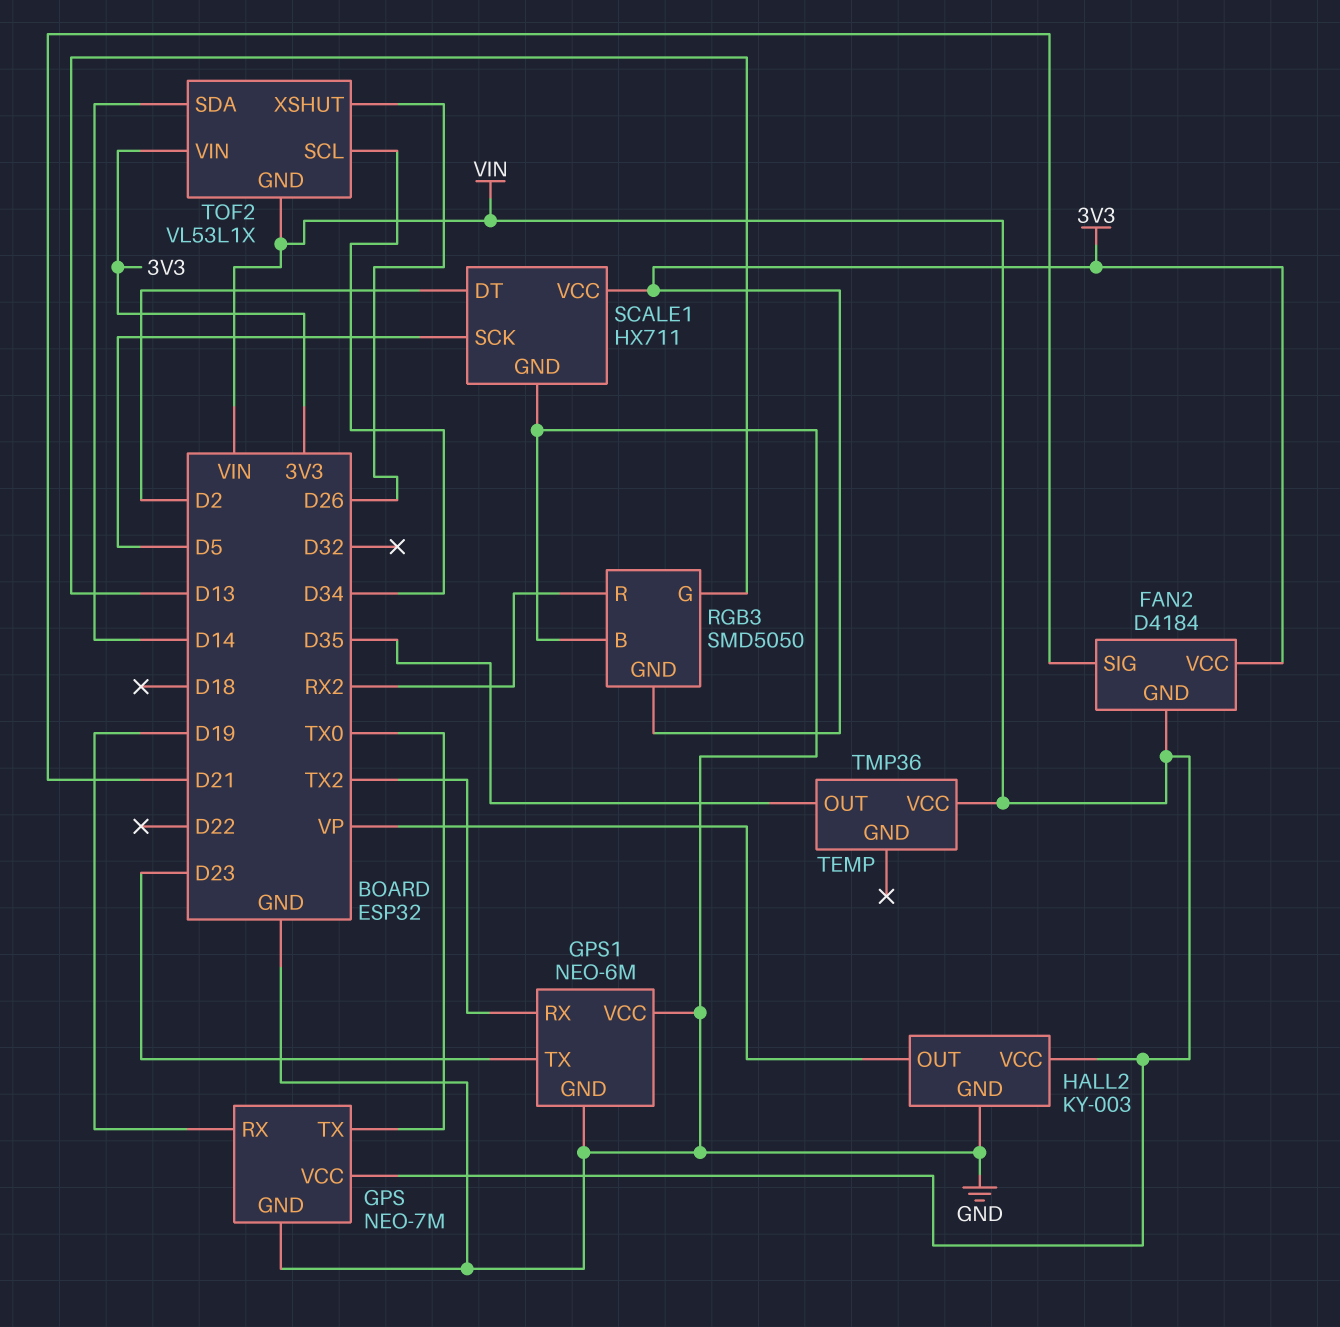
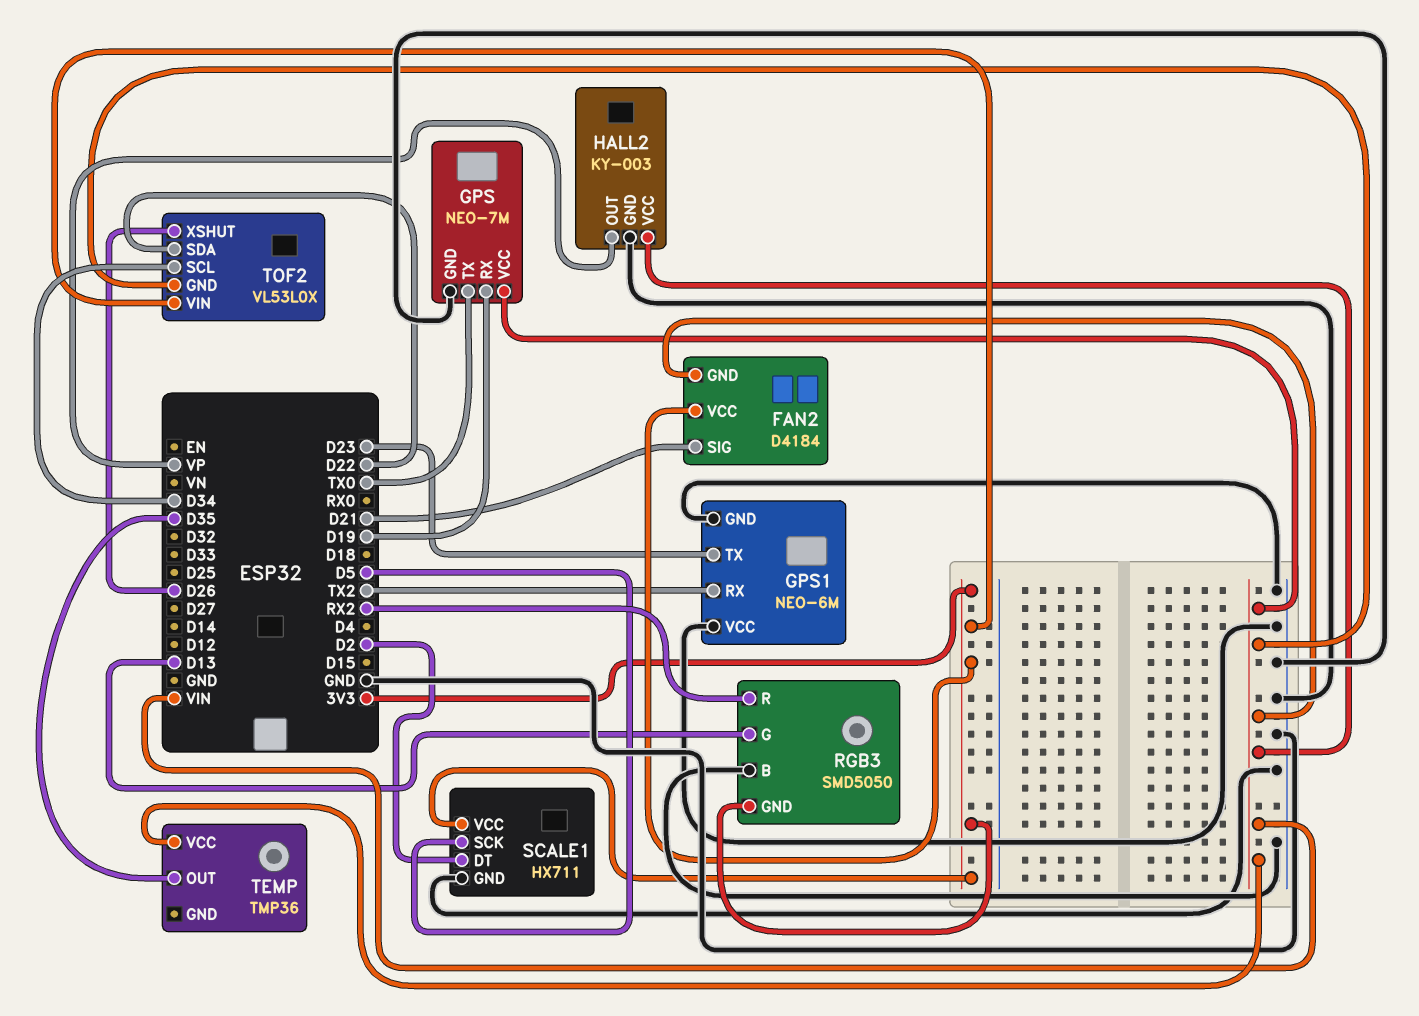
TOF2: VL53L1X -> VL53L0X
TOF2 pin SDA: D14 -> D22

